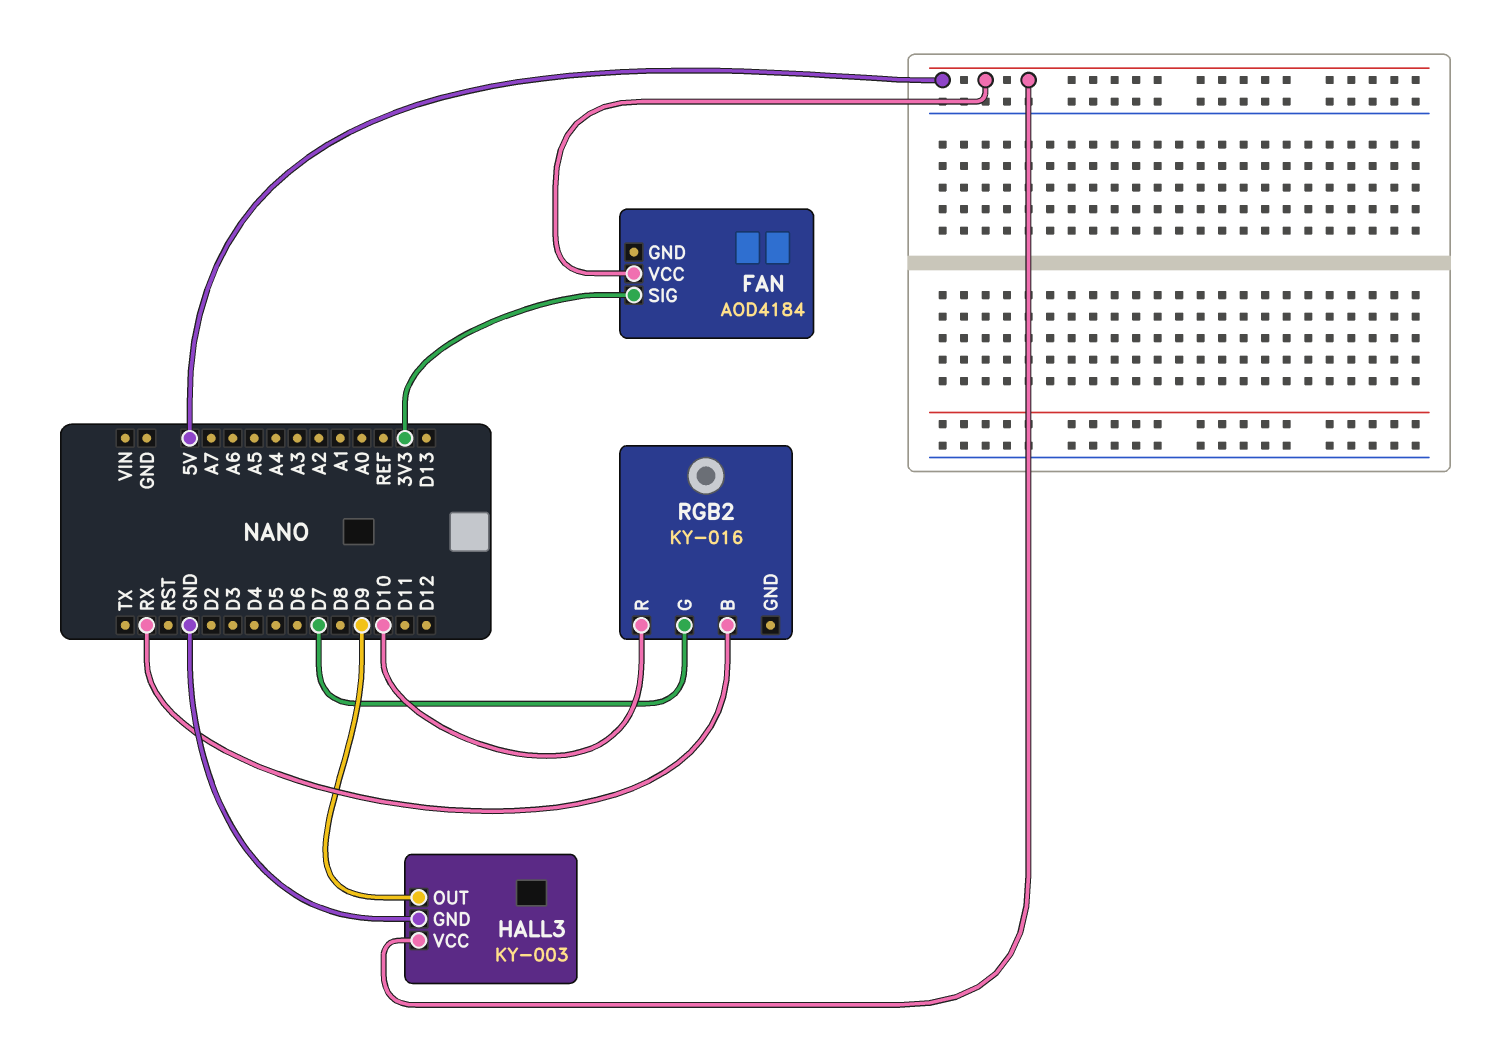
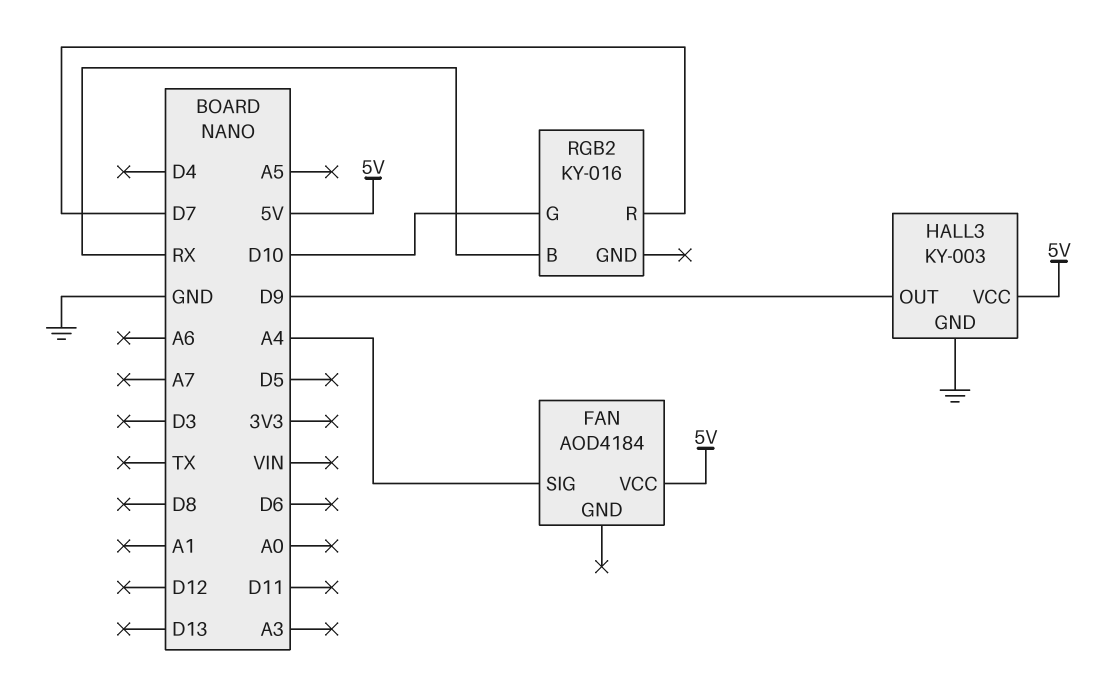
FAN pin SIG: 3V3 -> A4
RGB2 pin G: D7 -> D10
RGB2 pin R: D10 -> D7

